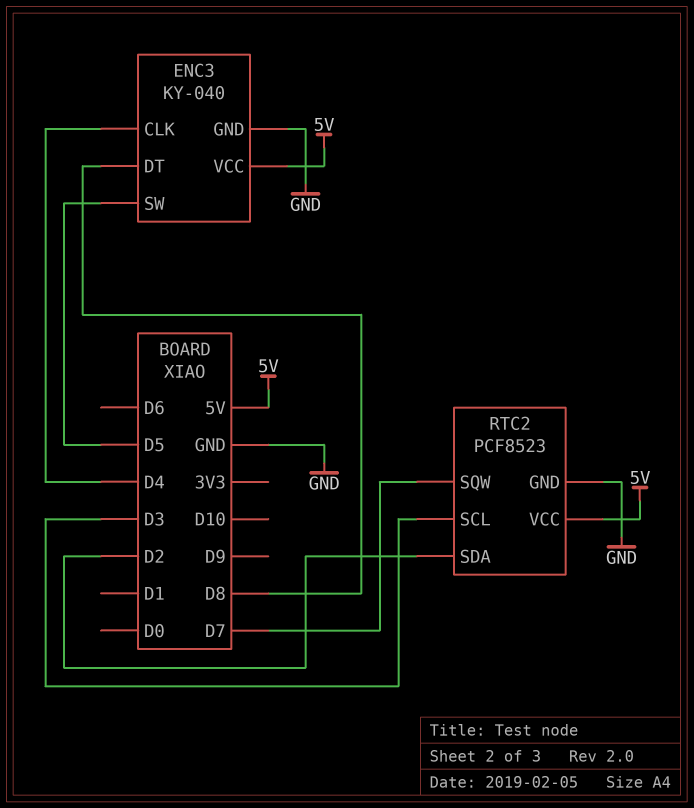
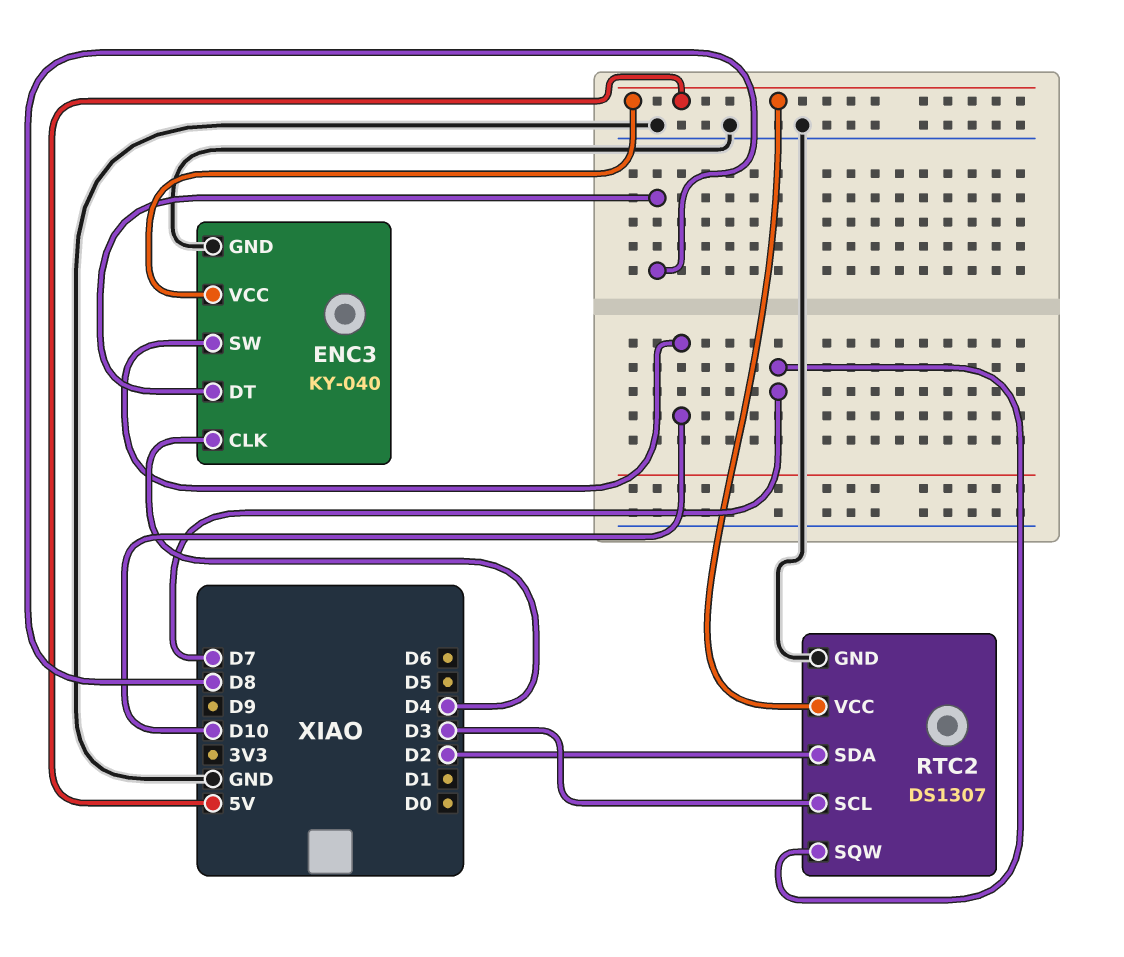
ENC3 pin SW: D5 -> D10
RTC2: PCF8523 -> DS1307

